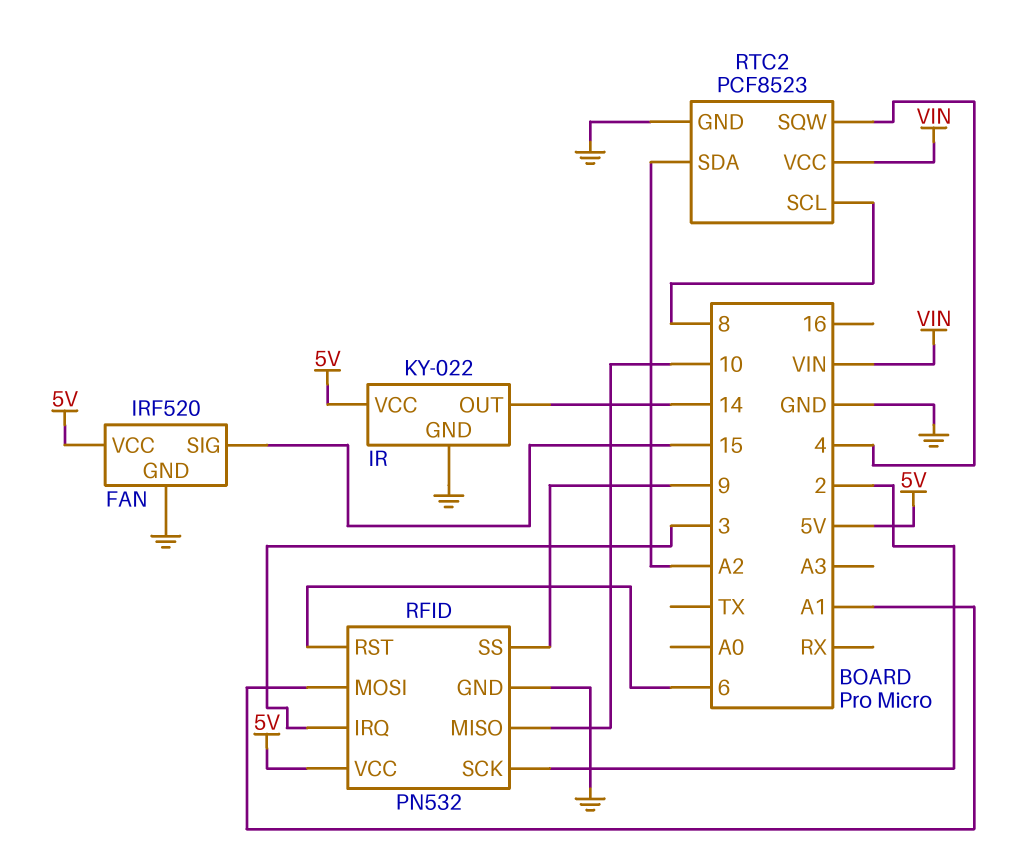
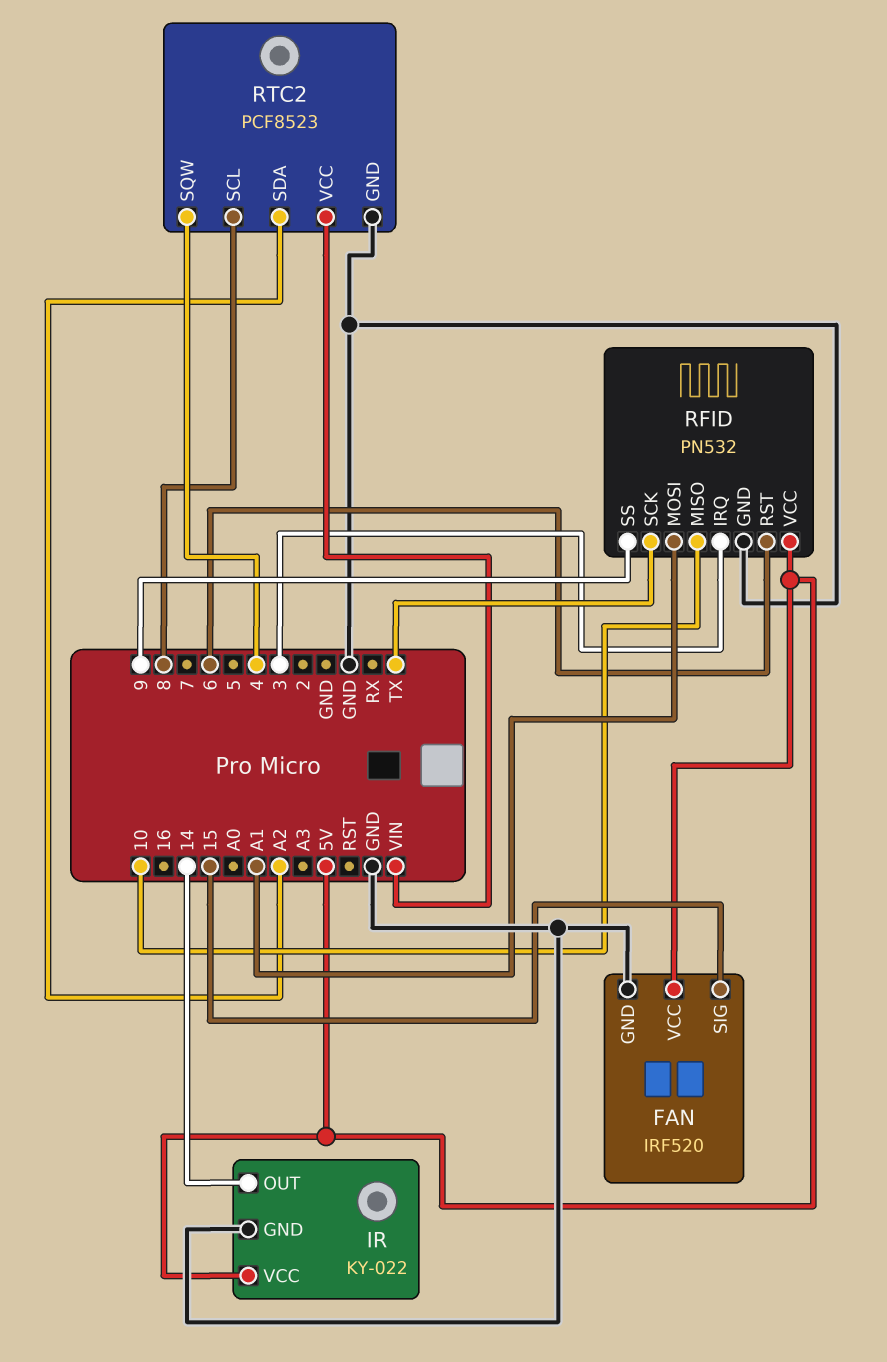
RFID pin SCK: 2 -> TX

